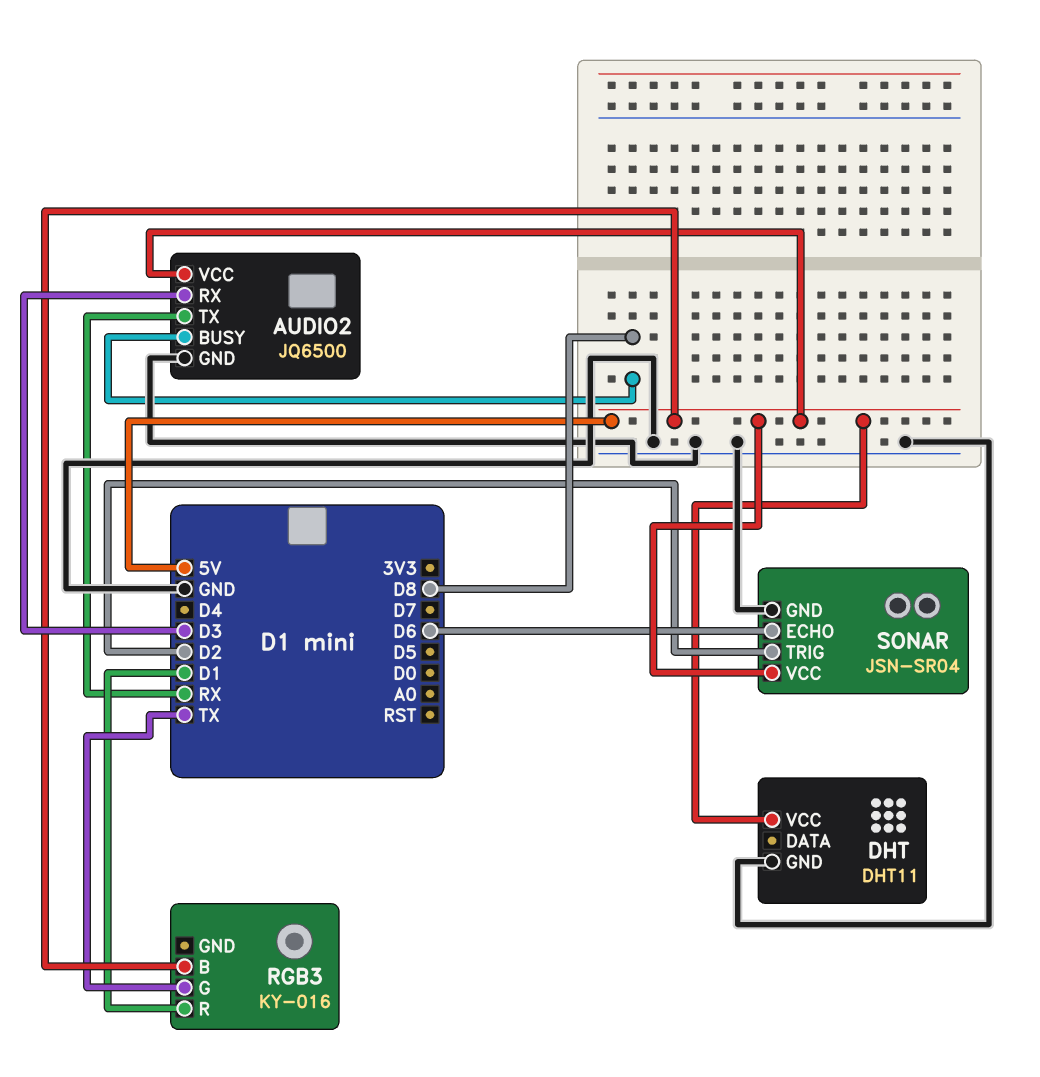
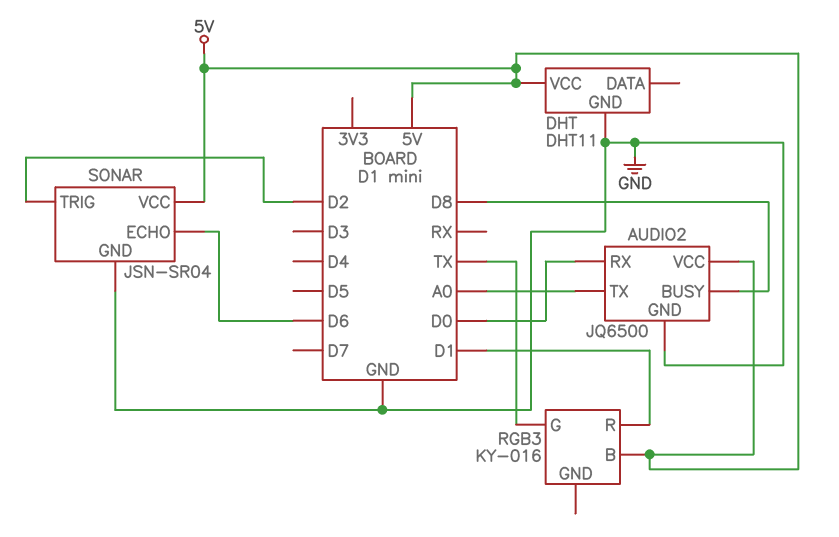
AUDIO2 pin RX: D3 -> D0
AUDIO2 pin TX: RX -> A0

